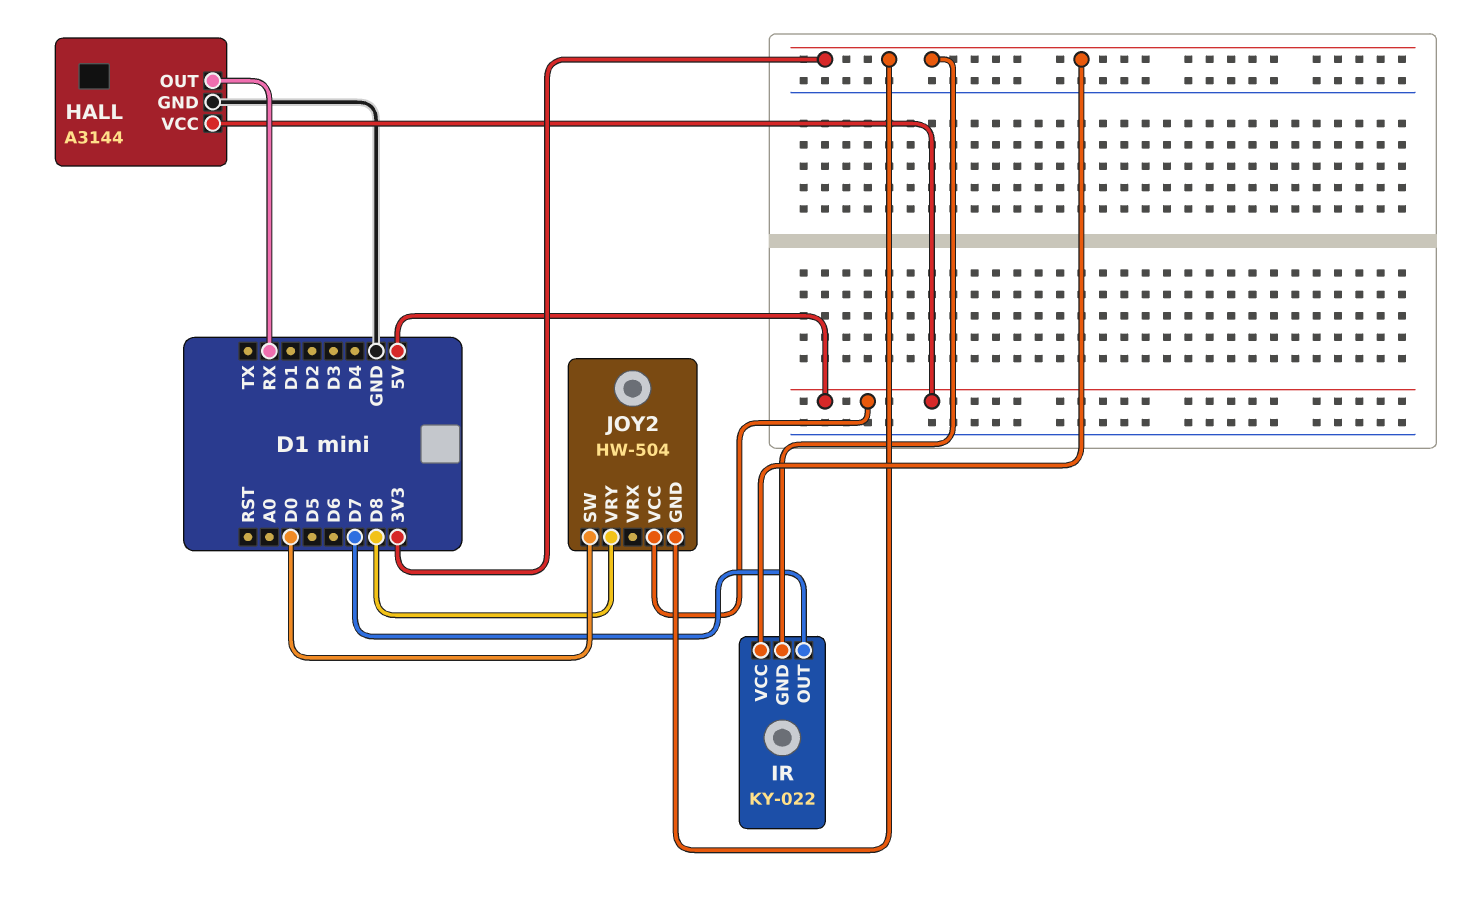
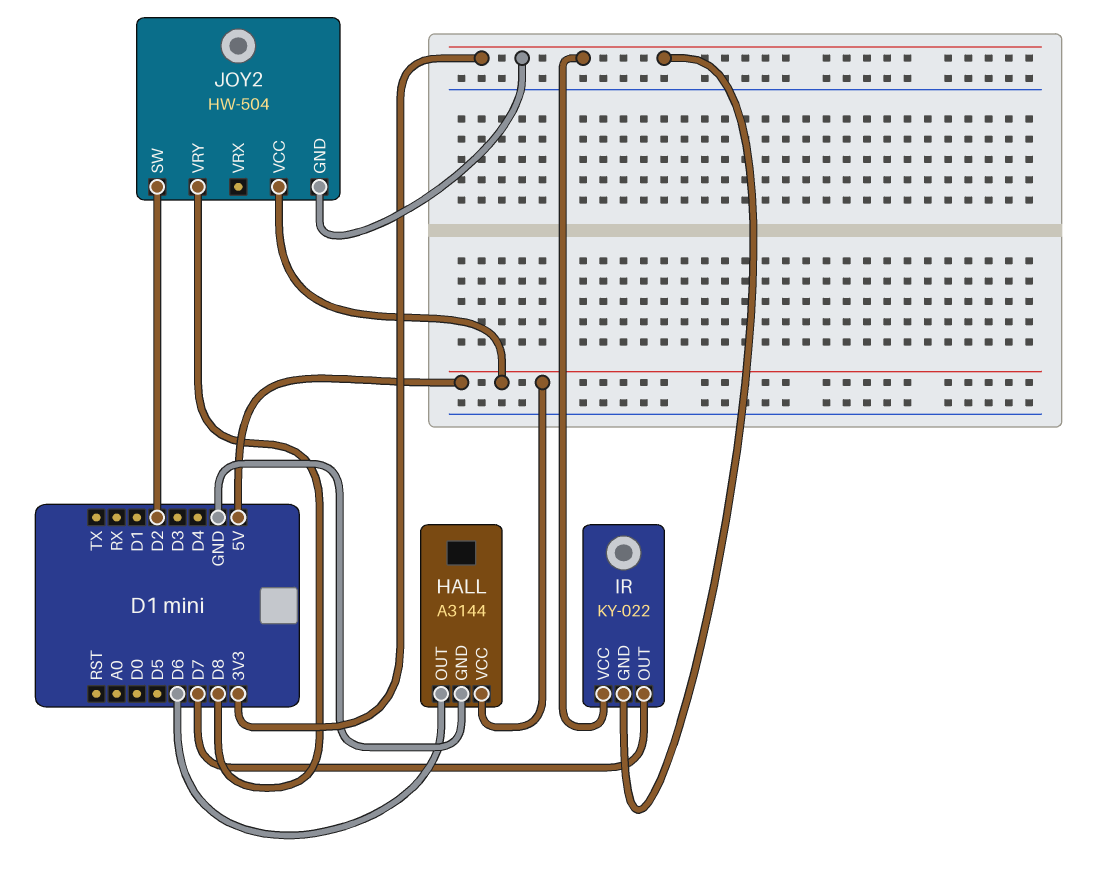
HALL pin OUT: RX -> D6
JOY2 pin SW: D0 -> D2

